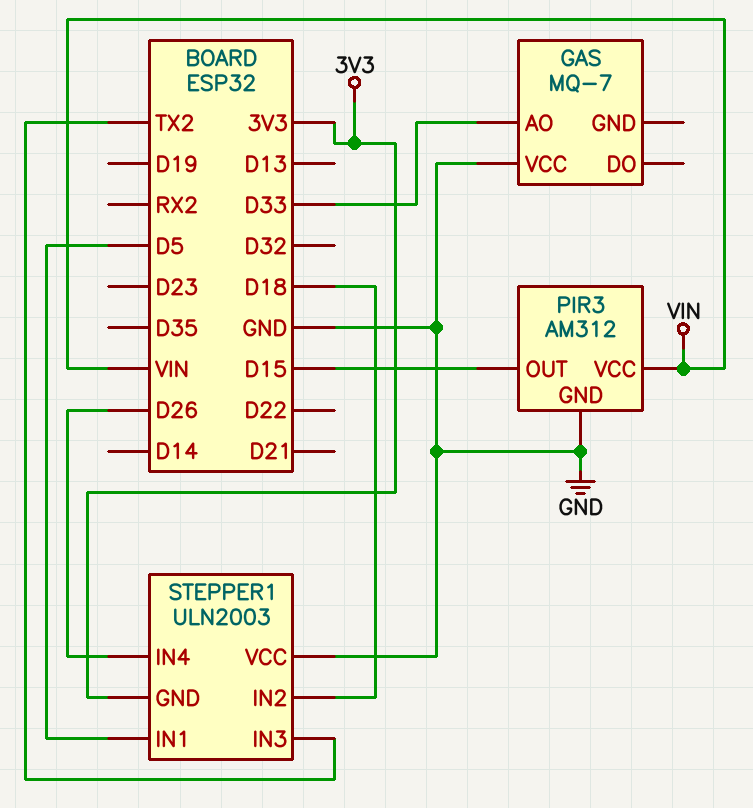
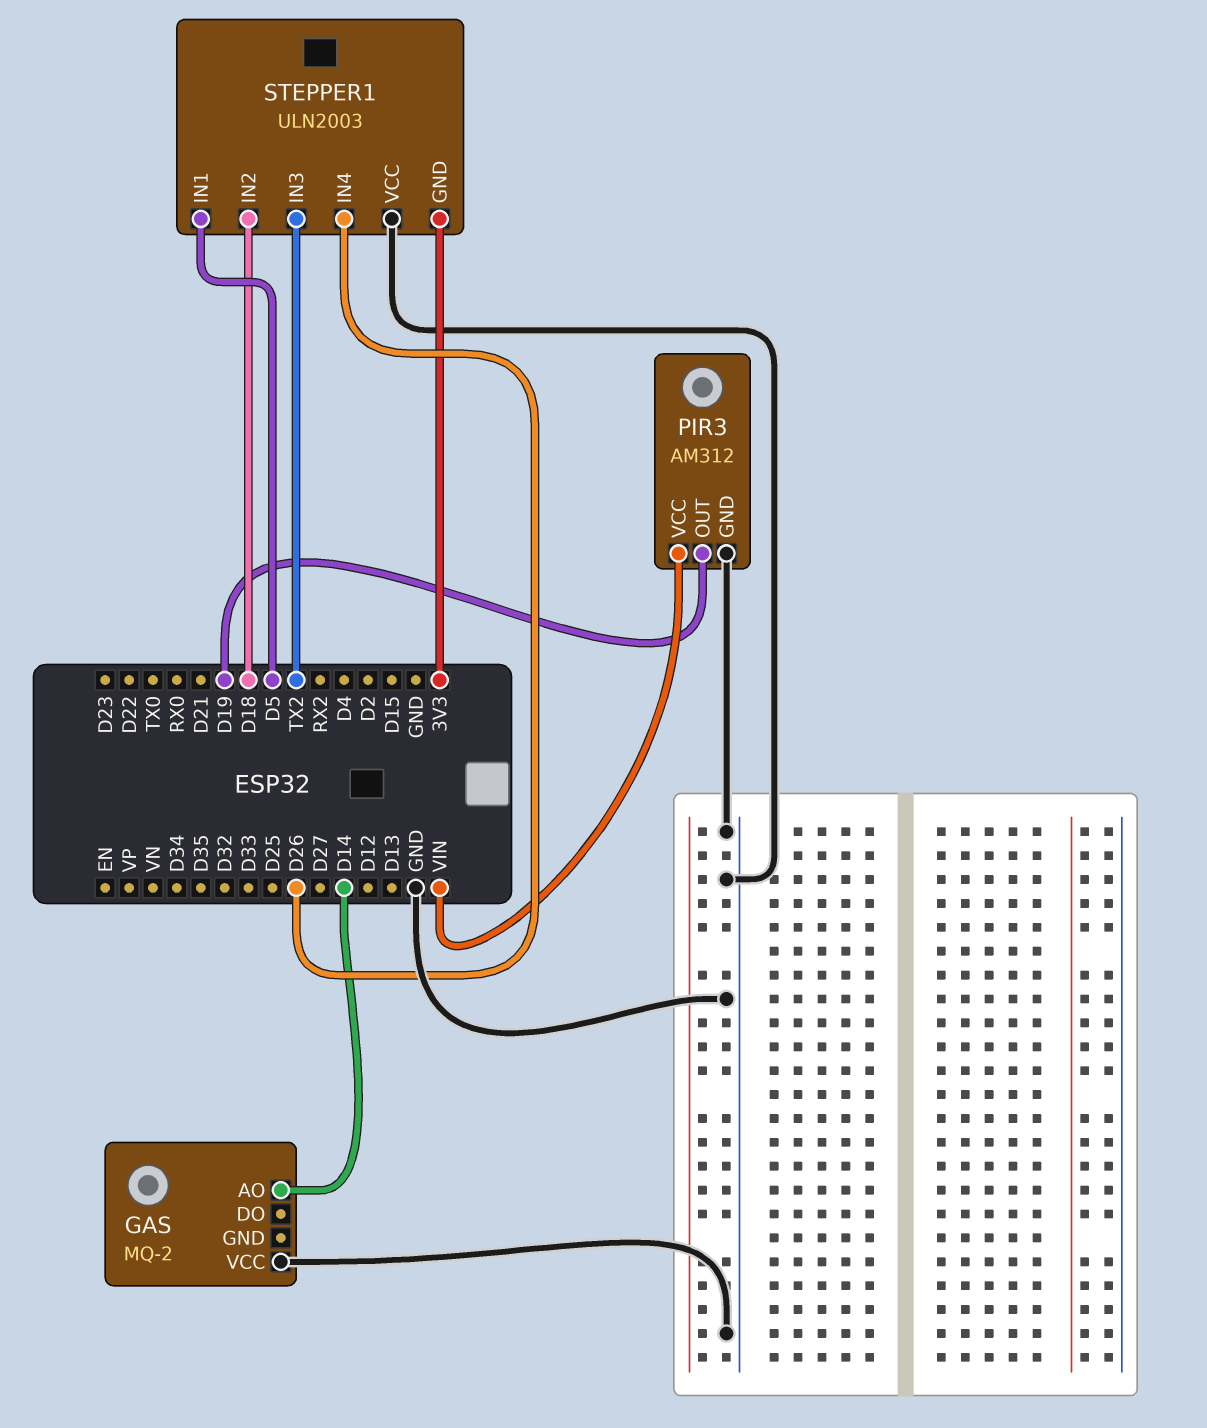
GAS: MQ-7 -> MQ-2
GAS pin AO: D33 -> D14
PIR3 pin OUT: D15 -> D19

